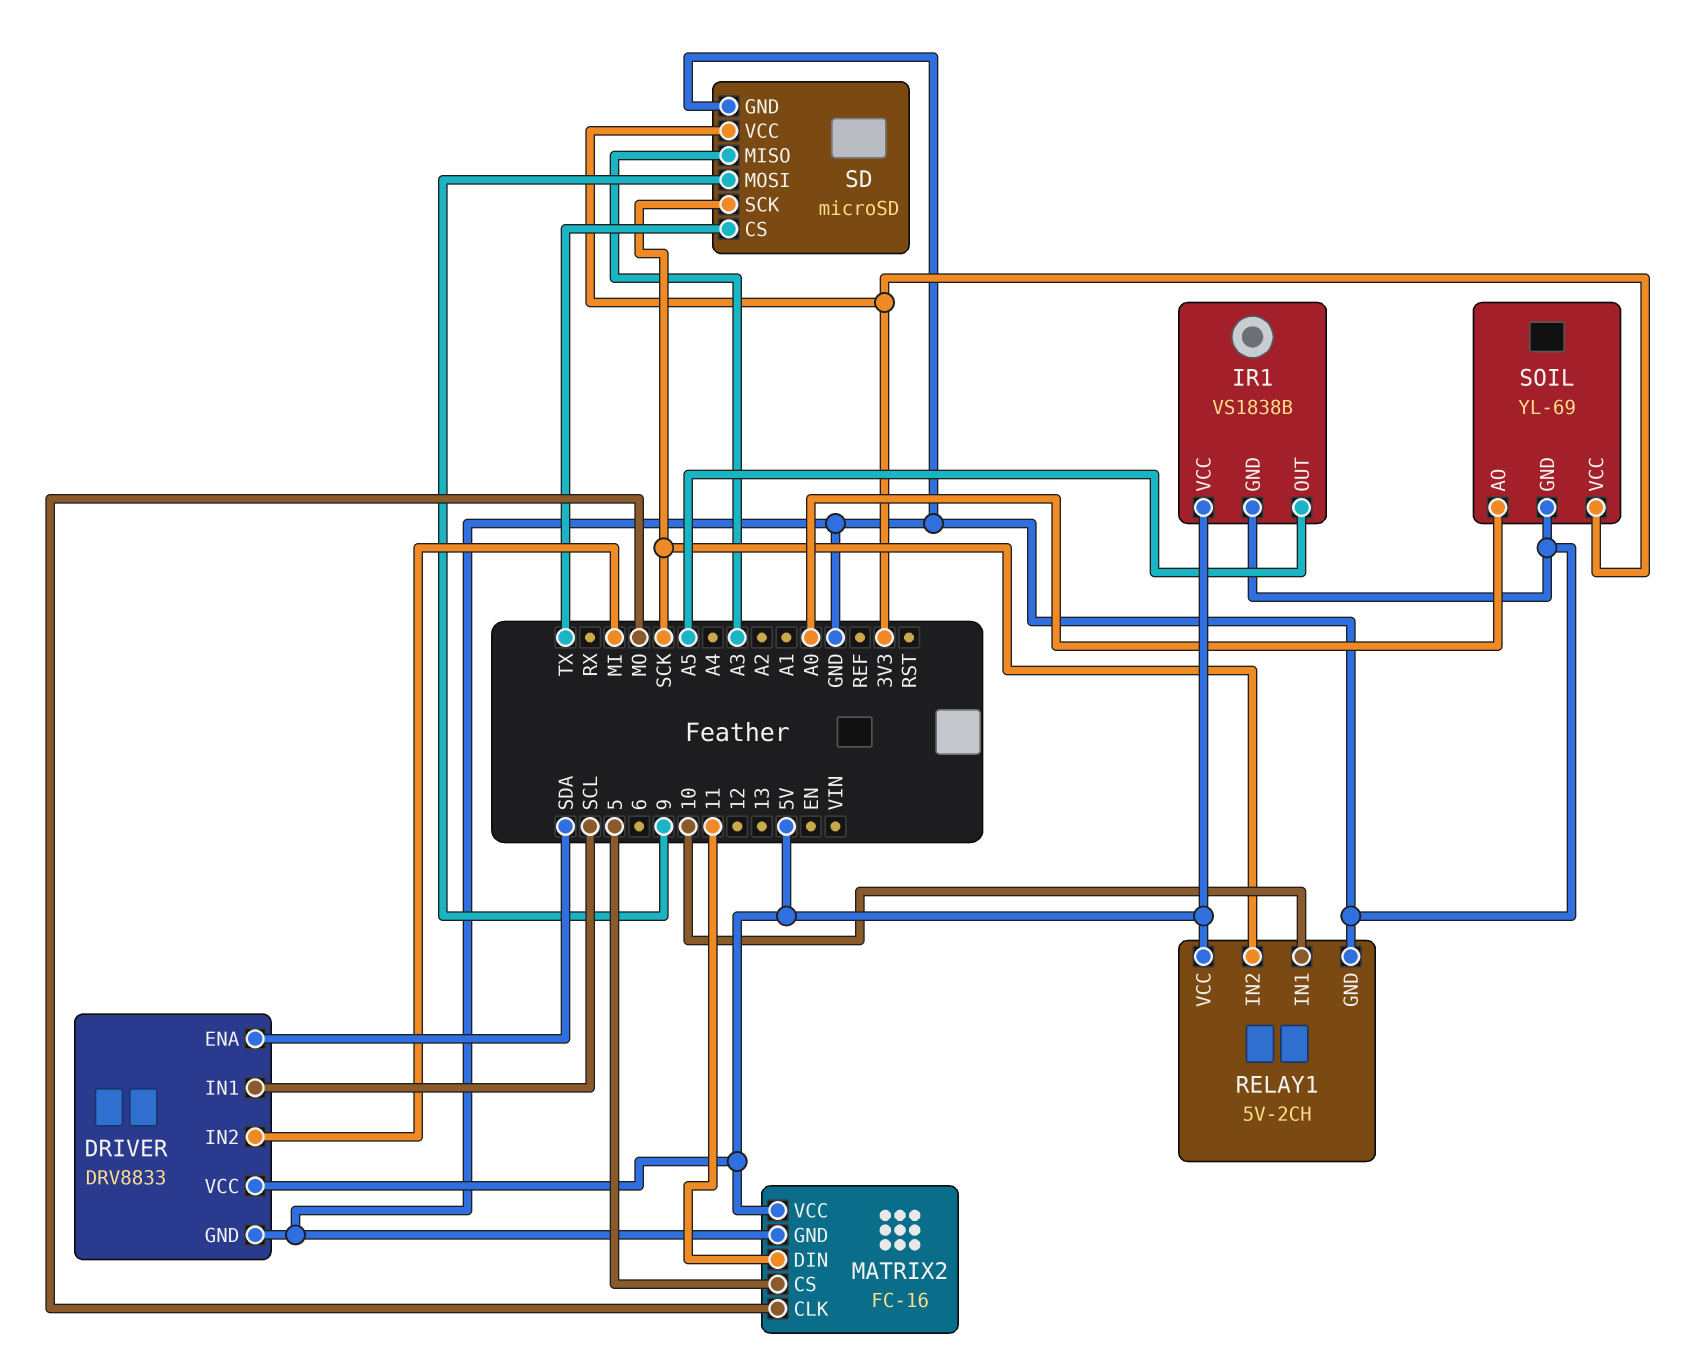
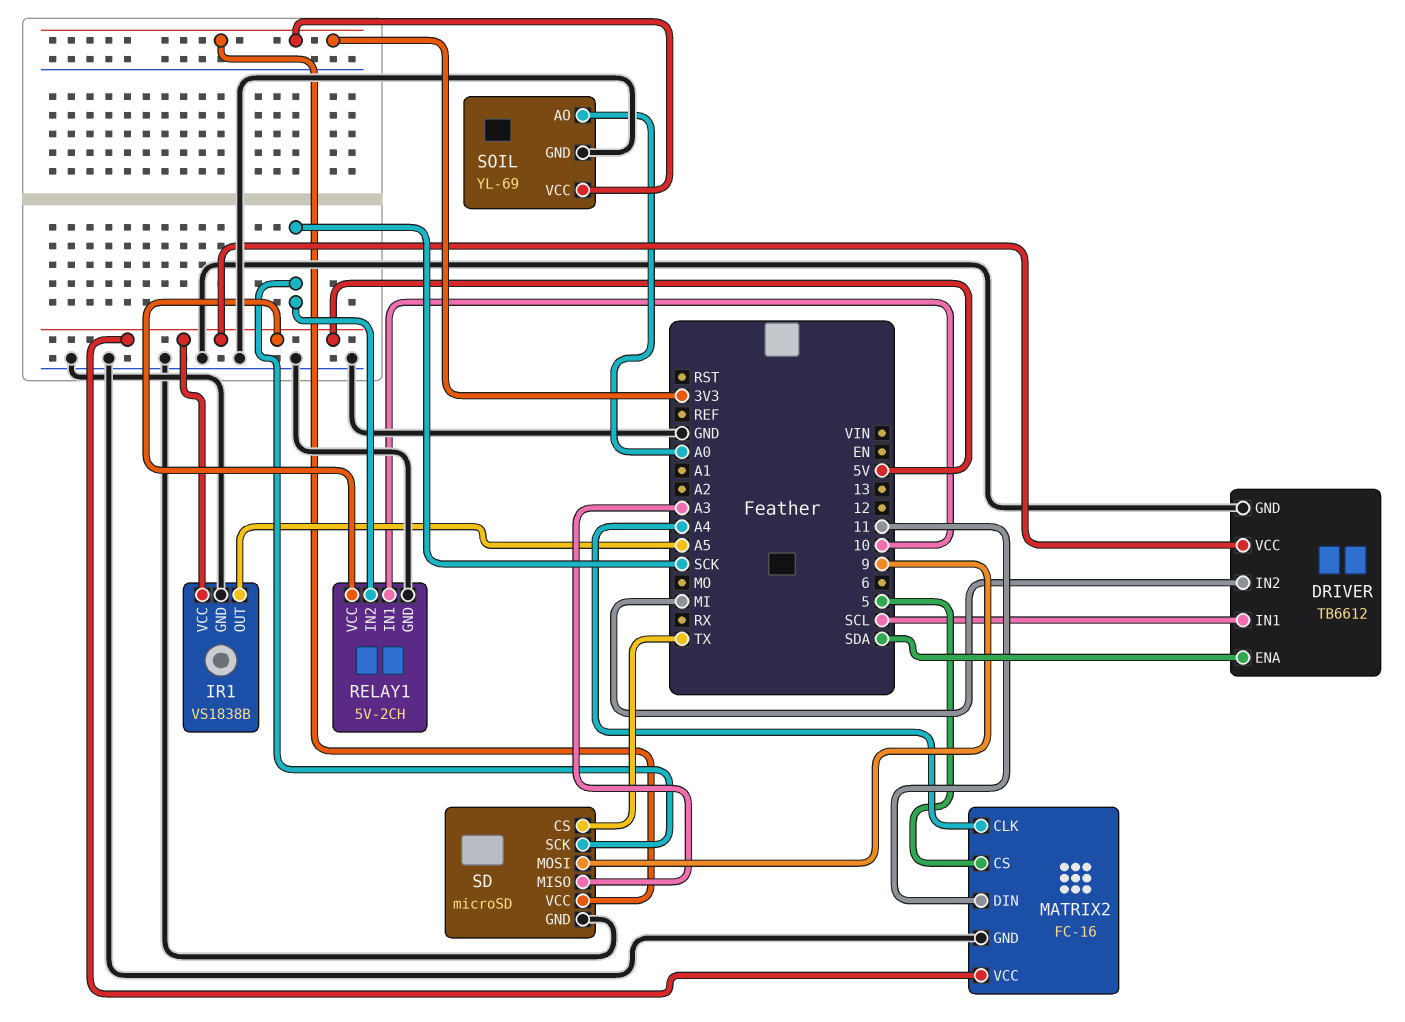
DRIVER: DRV8833 -> TB6612
MATRIX2 pin CLK: MO -> A4

